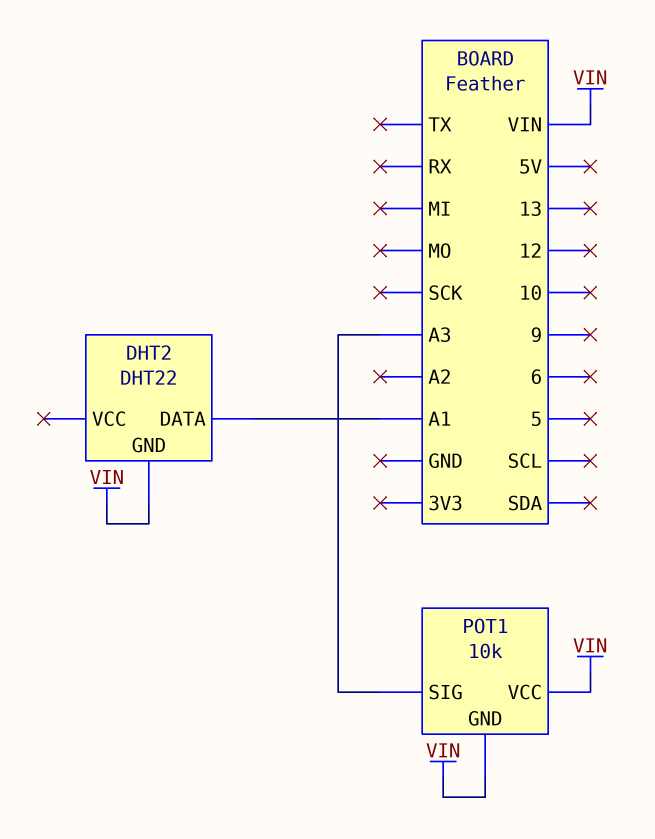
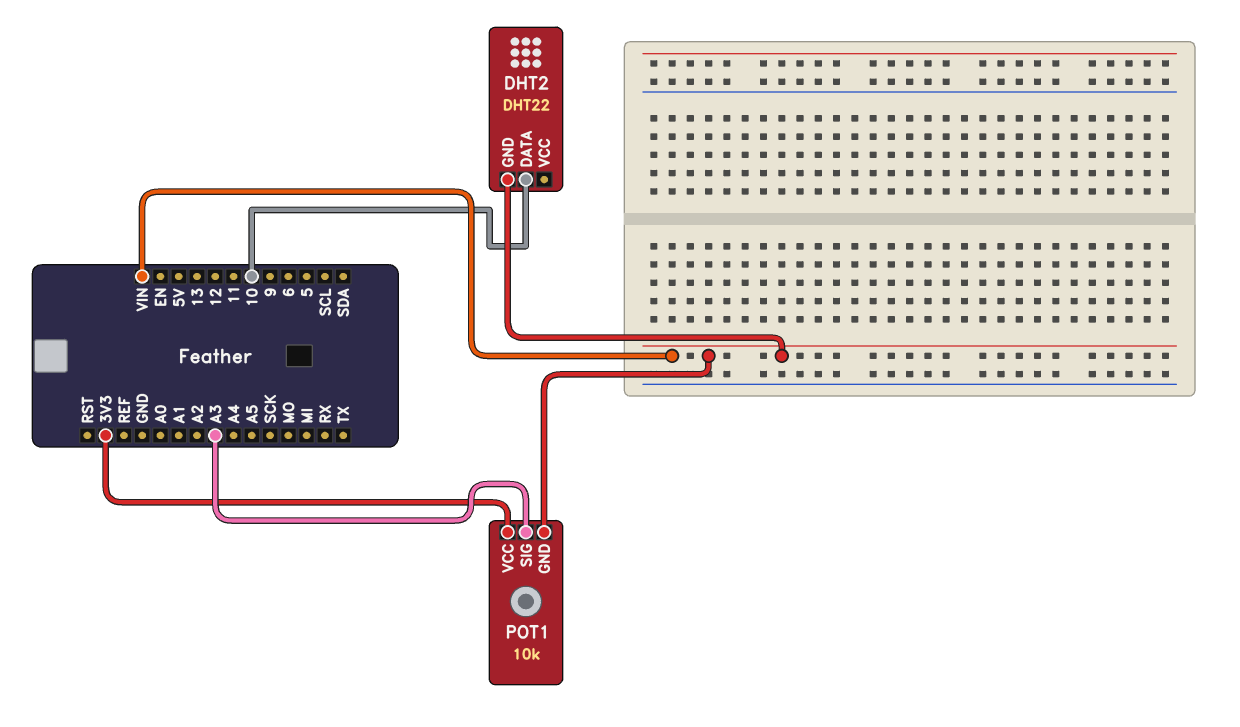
DHT2 pin DATA: A1 -> 10
POT1 pin VCC: VIN -> 3V3

